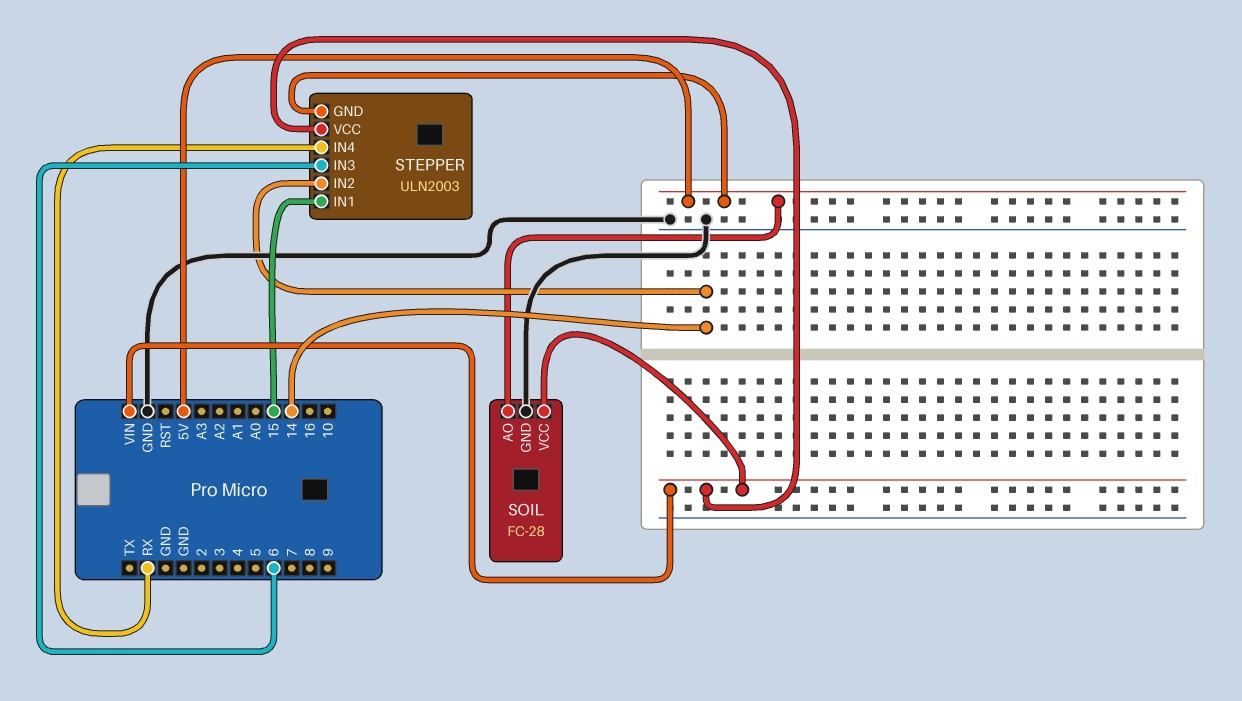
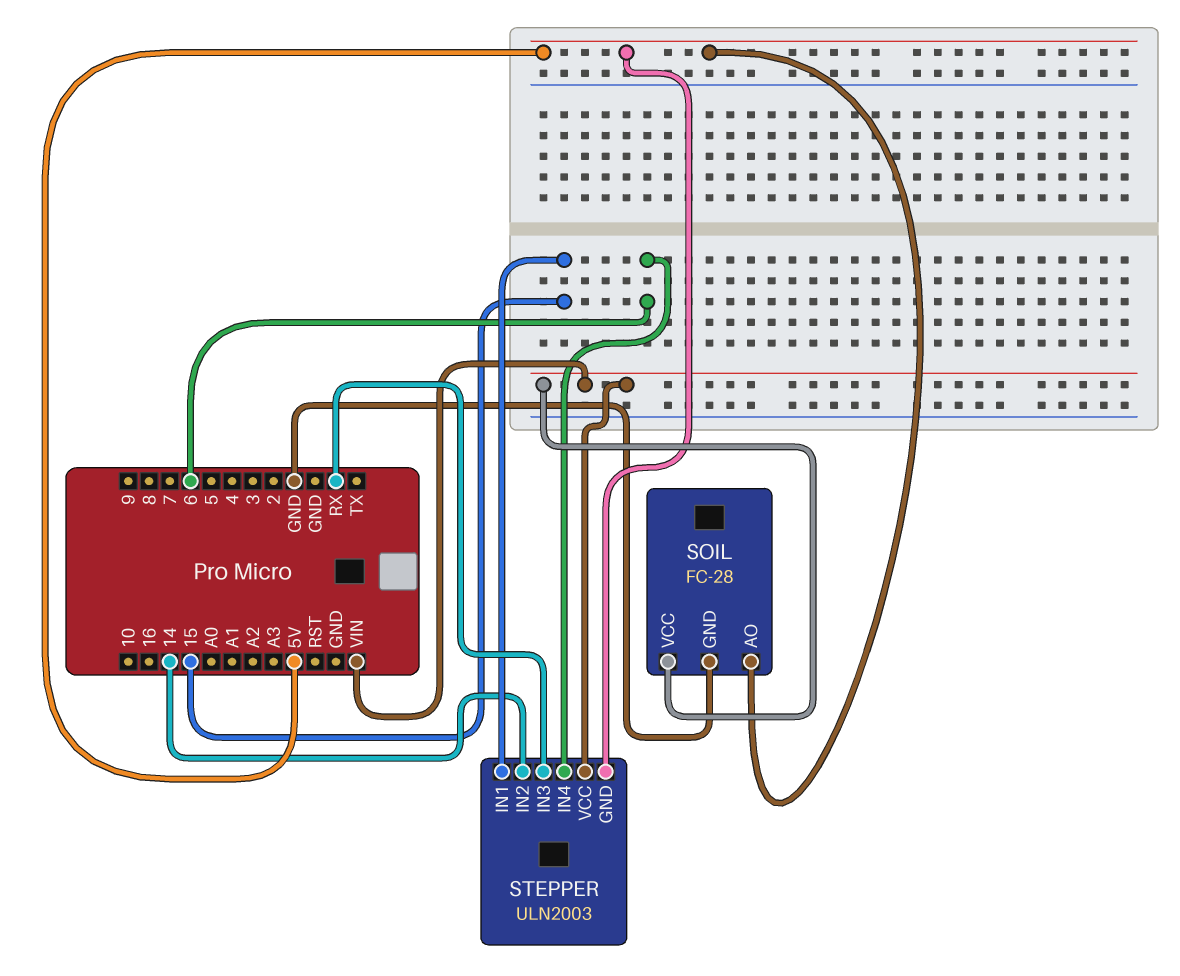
STEPPER pin IN3: 6 -> RX
STEPPER pin IN4: RX -> 6

